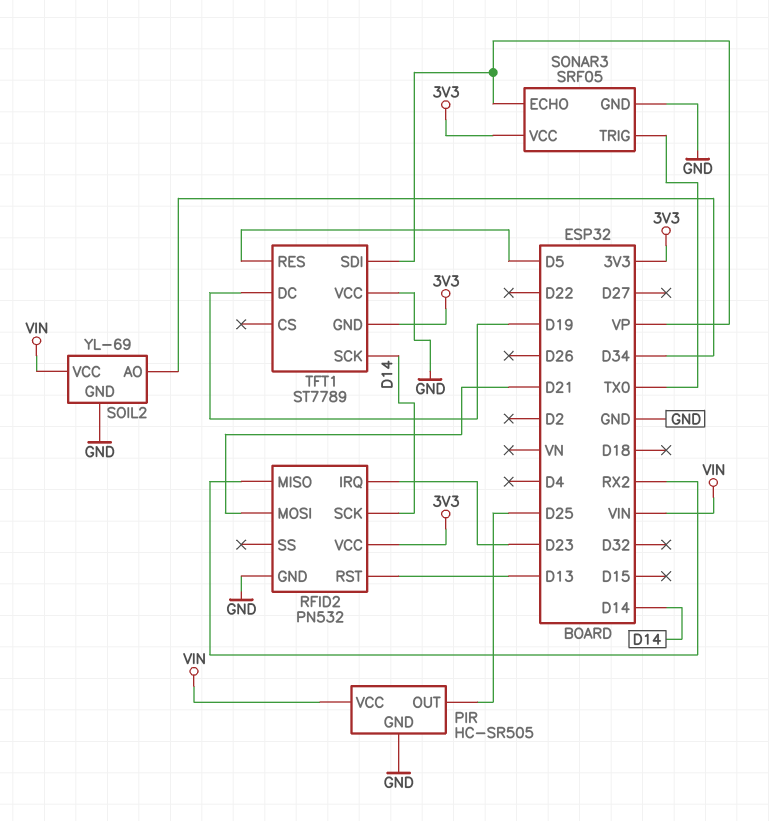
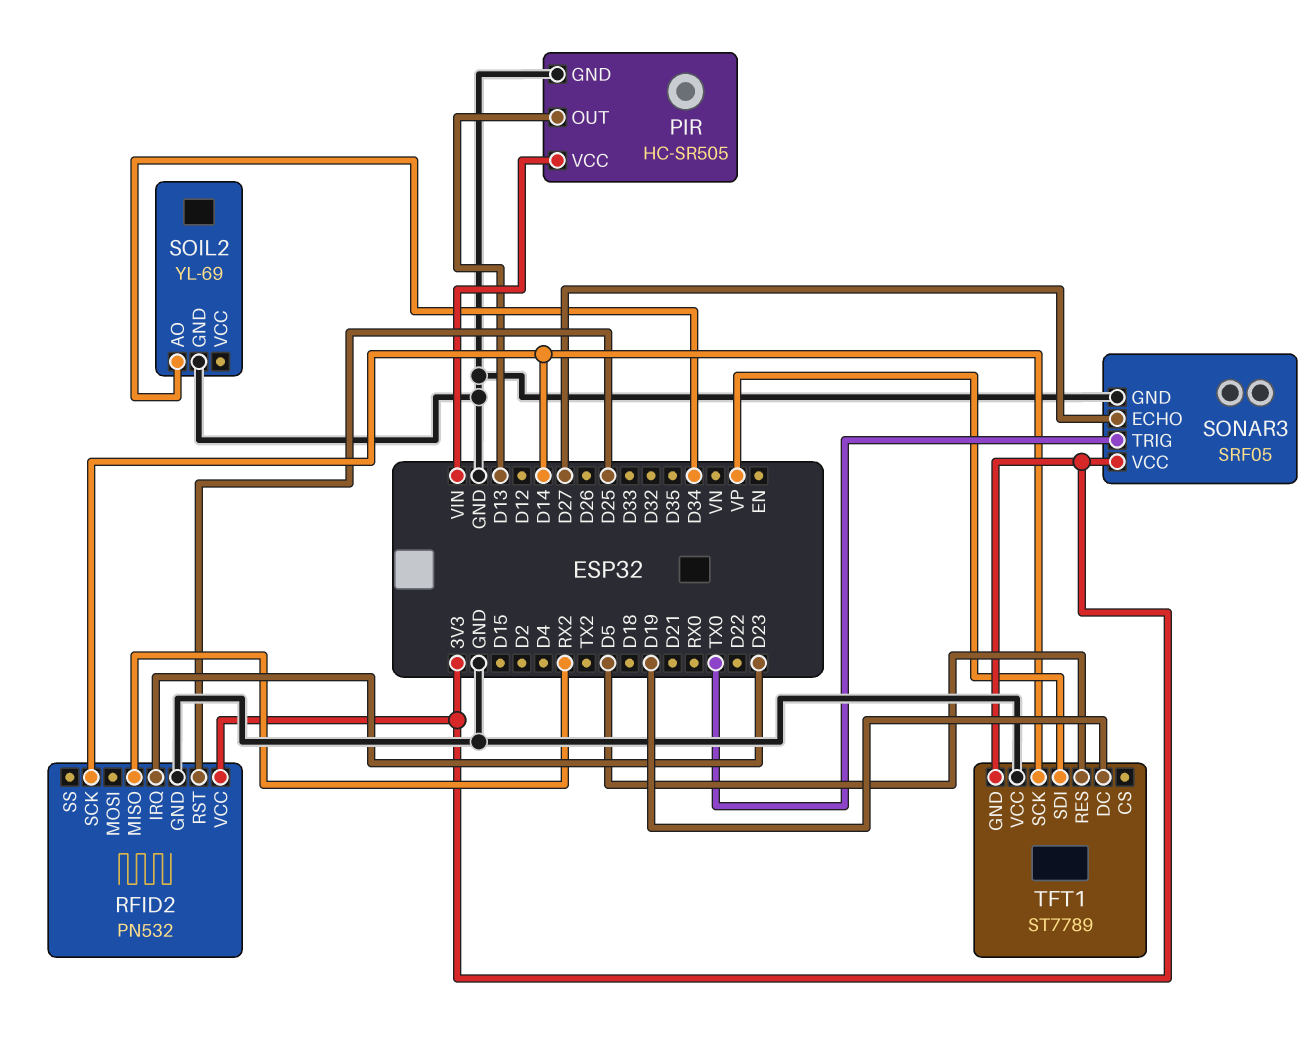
PIR pin OUT: D25 -> D13
RFID2 pin MOSI: D21 -> none
RFID2 pin RST: D13 -> D25
SOIL2 pin VCC: VIN -> none
SONAR3 pin ECHO: VP -> D27

